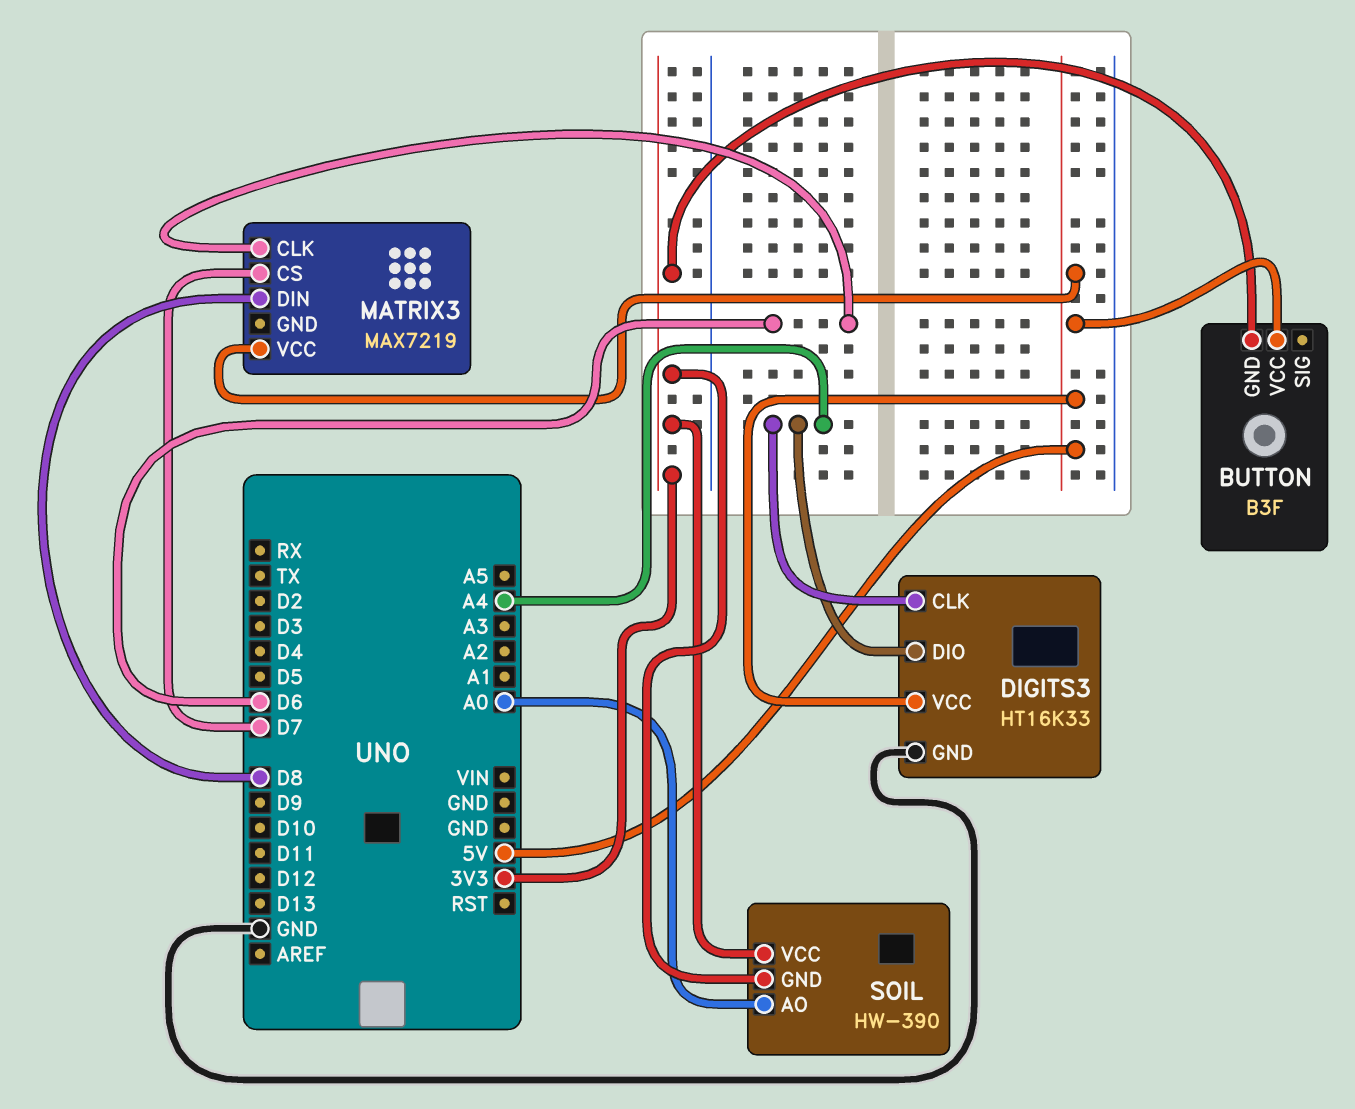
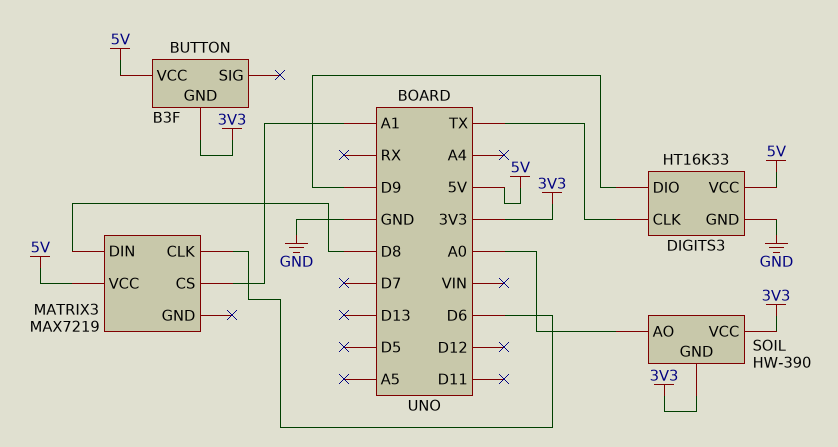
DIGITS3 pin CLK: A4 -> TX
DIGITS3 pin DIO: A4 -> D9
MATRIX3 pin CS: D7 -> A1

